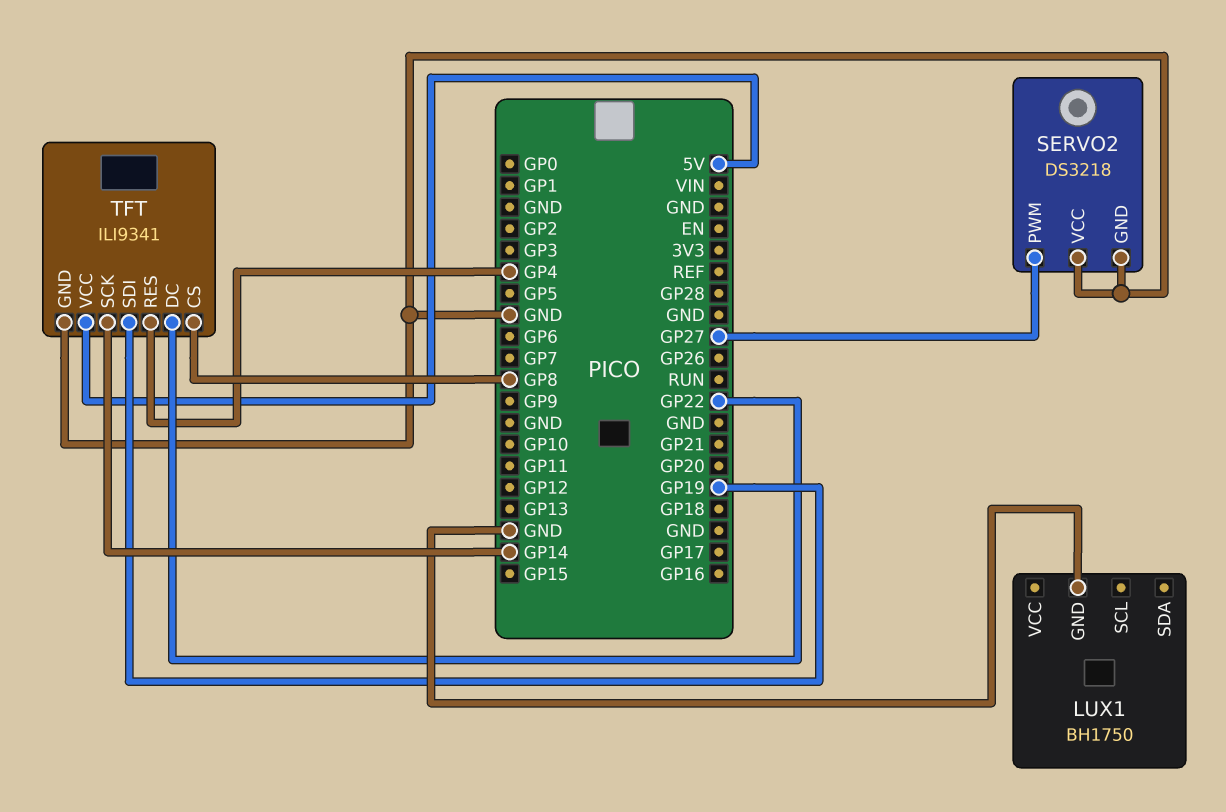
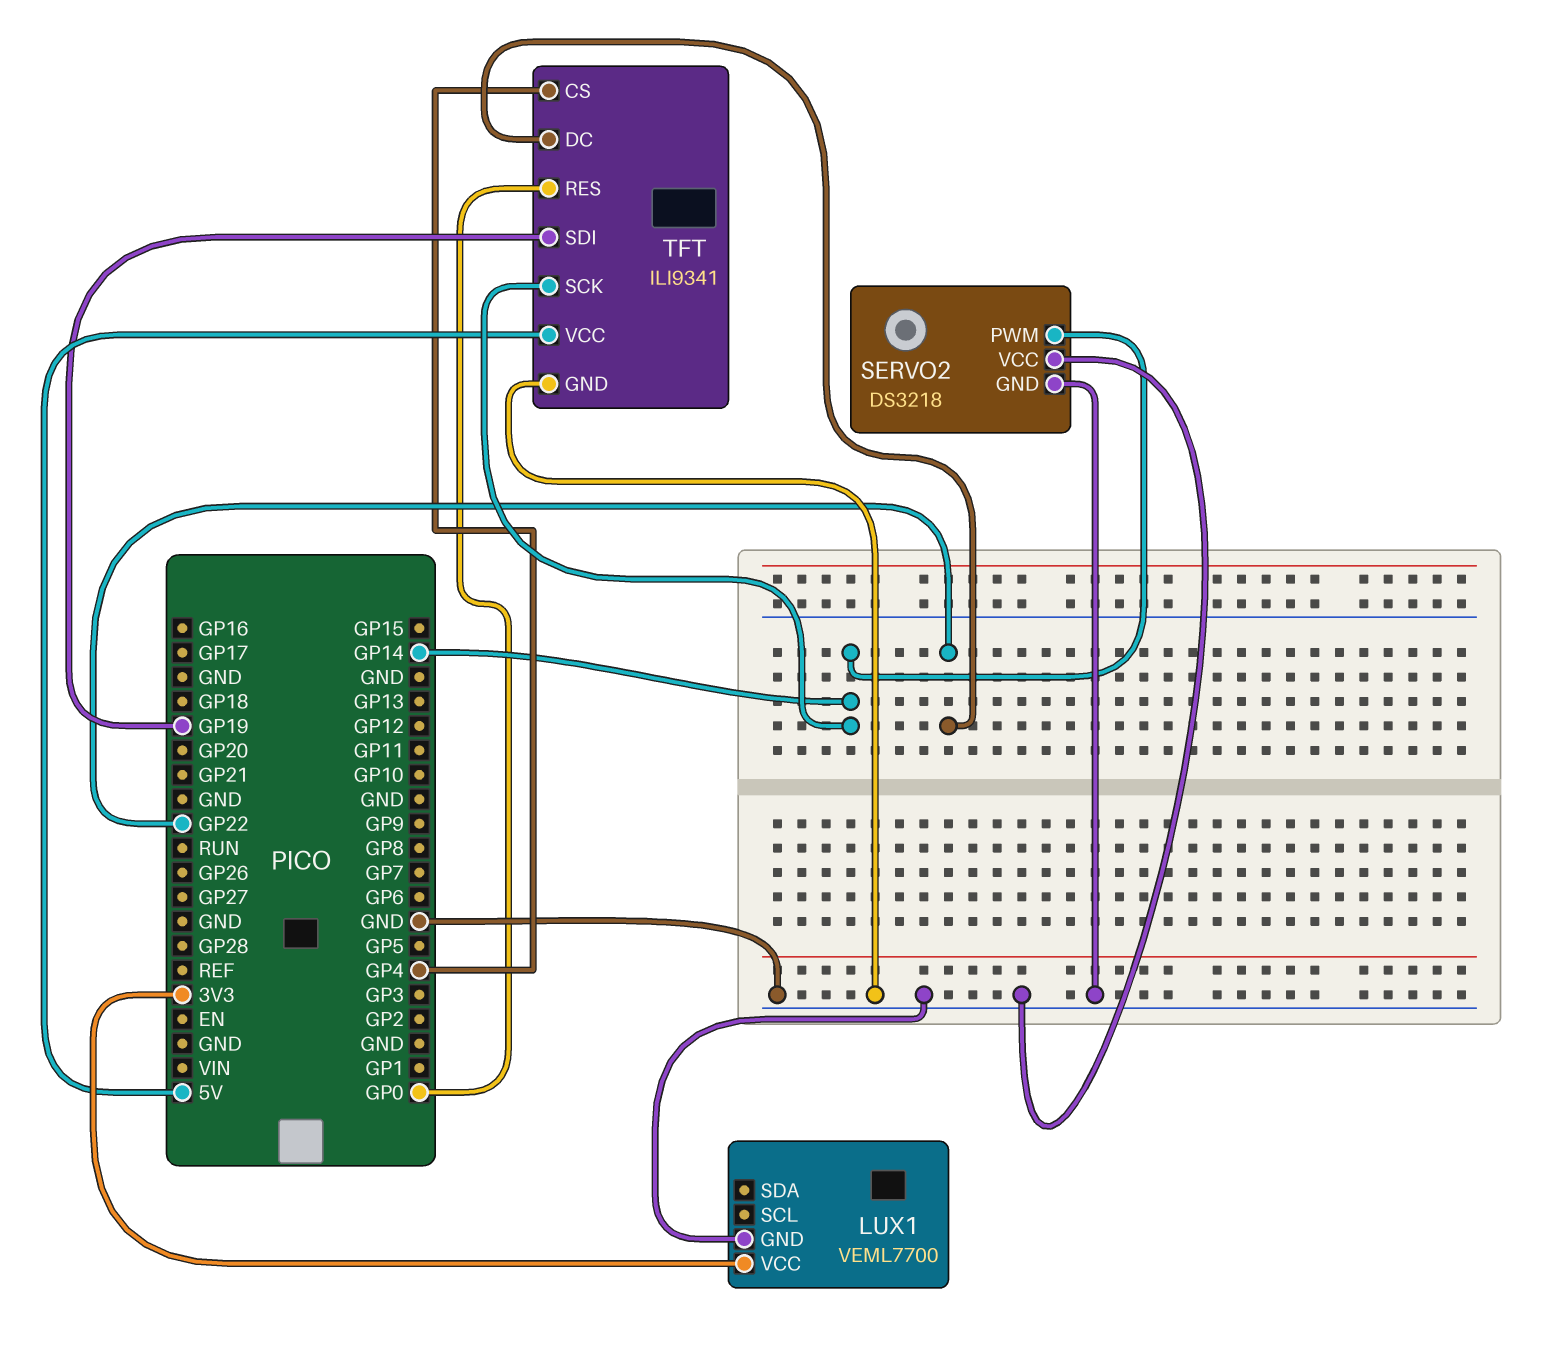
LUX1: BH1750 -> VEML7700
LUX1 pin VCC: none -> 3V3
SERVO2 pin PWM: GP27 -> GP14
TFT pin CS: GP8 -> GP4
TFT pin RES: GP4 -> GP0

